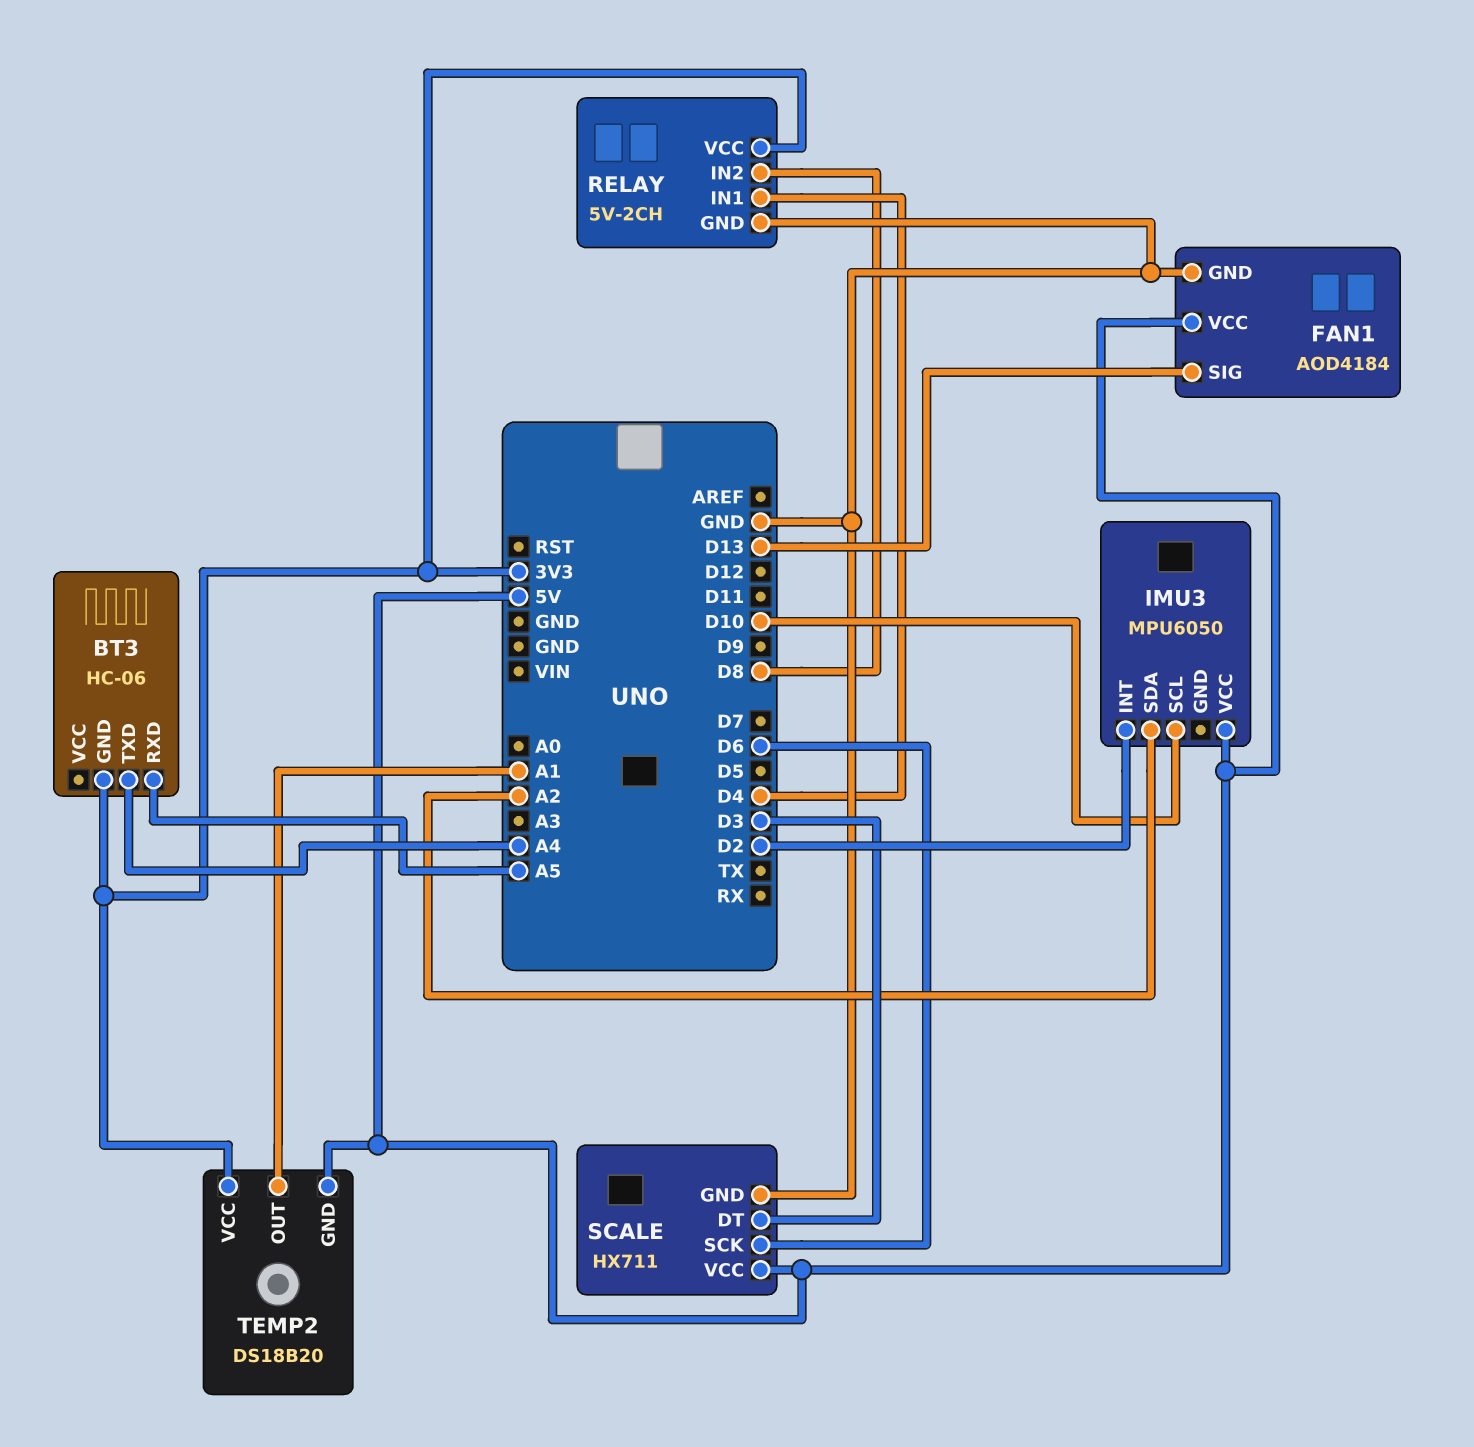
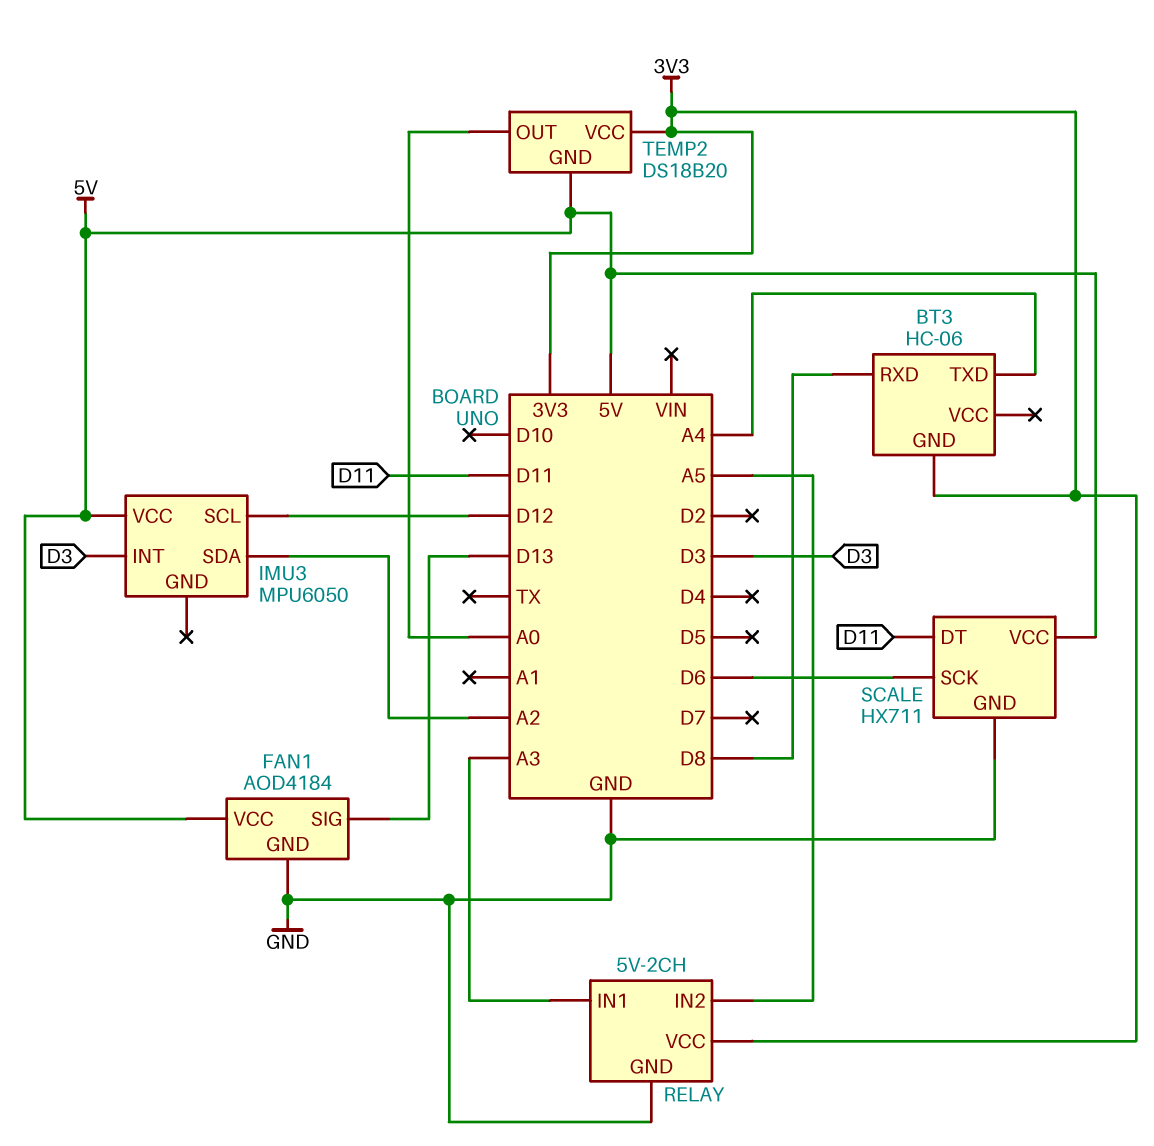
BT3 pin RXD: A5 -> D8
IMU3 pin INT: D2 -> D3
IMU3 pin SCL: D10 -> D12
RELAY pin IN1: D4 -> A3
RELAY pin IN2: D8 -> A5
SCALE pin DT: D3 -> D11
TEMP2 pin OUT: A1 -> A0

